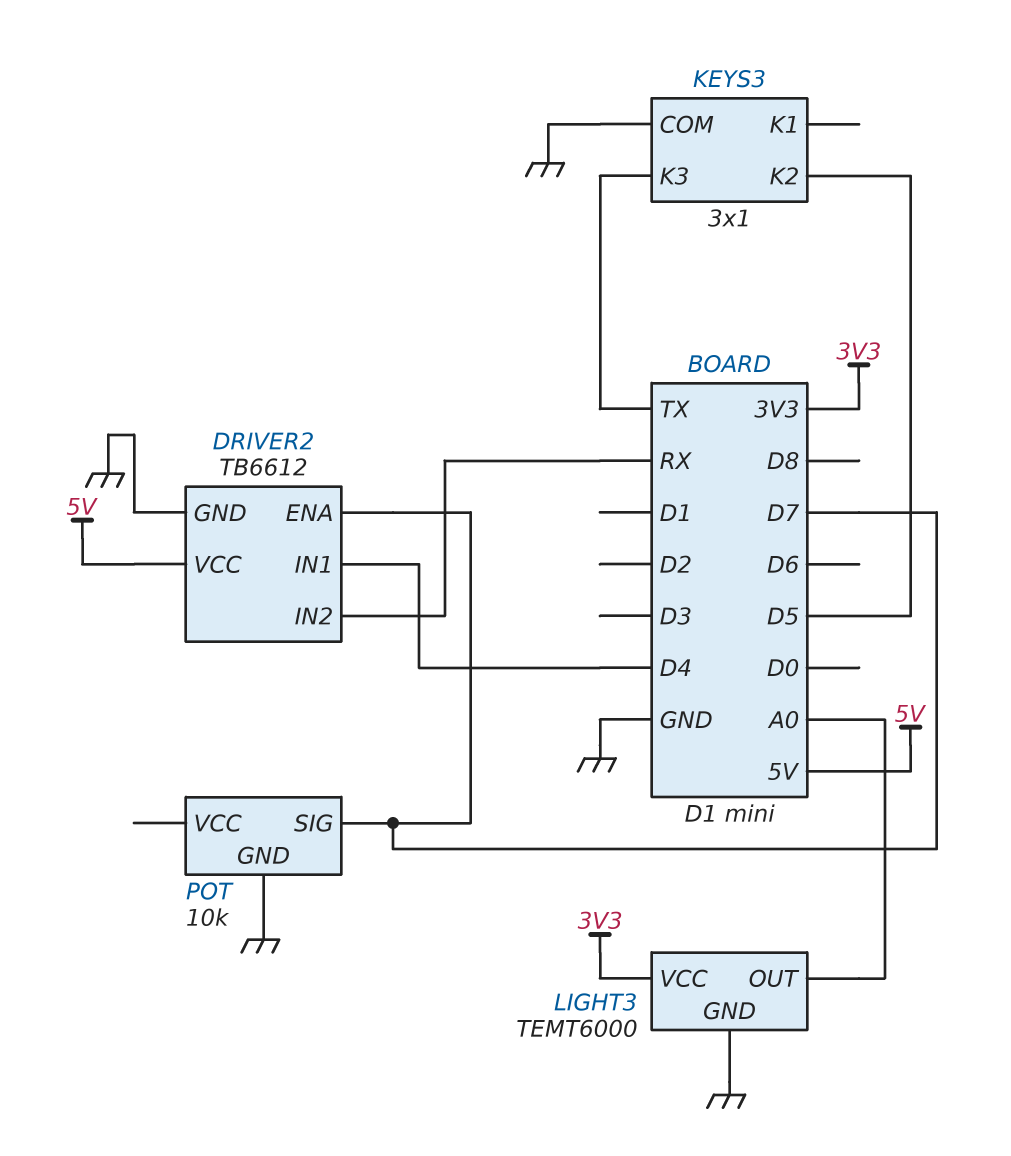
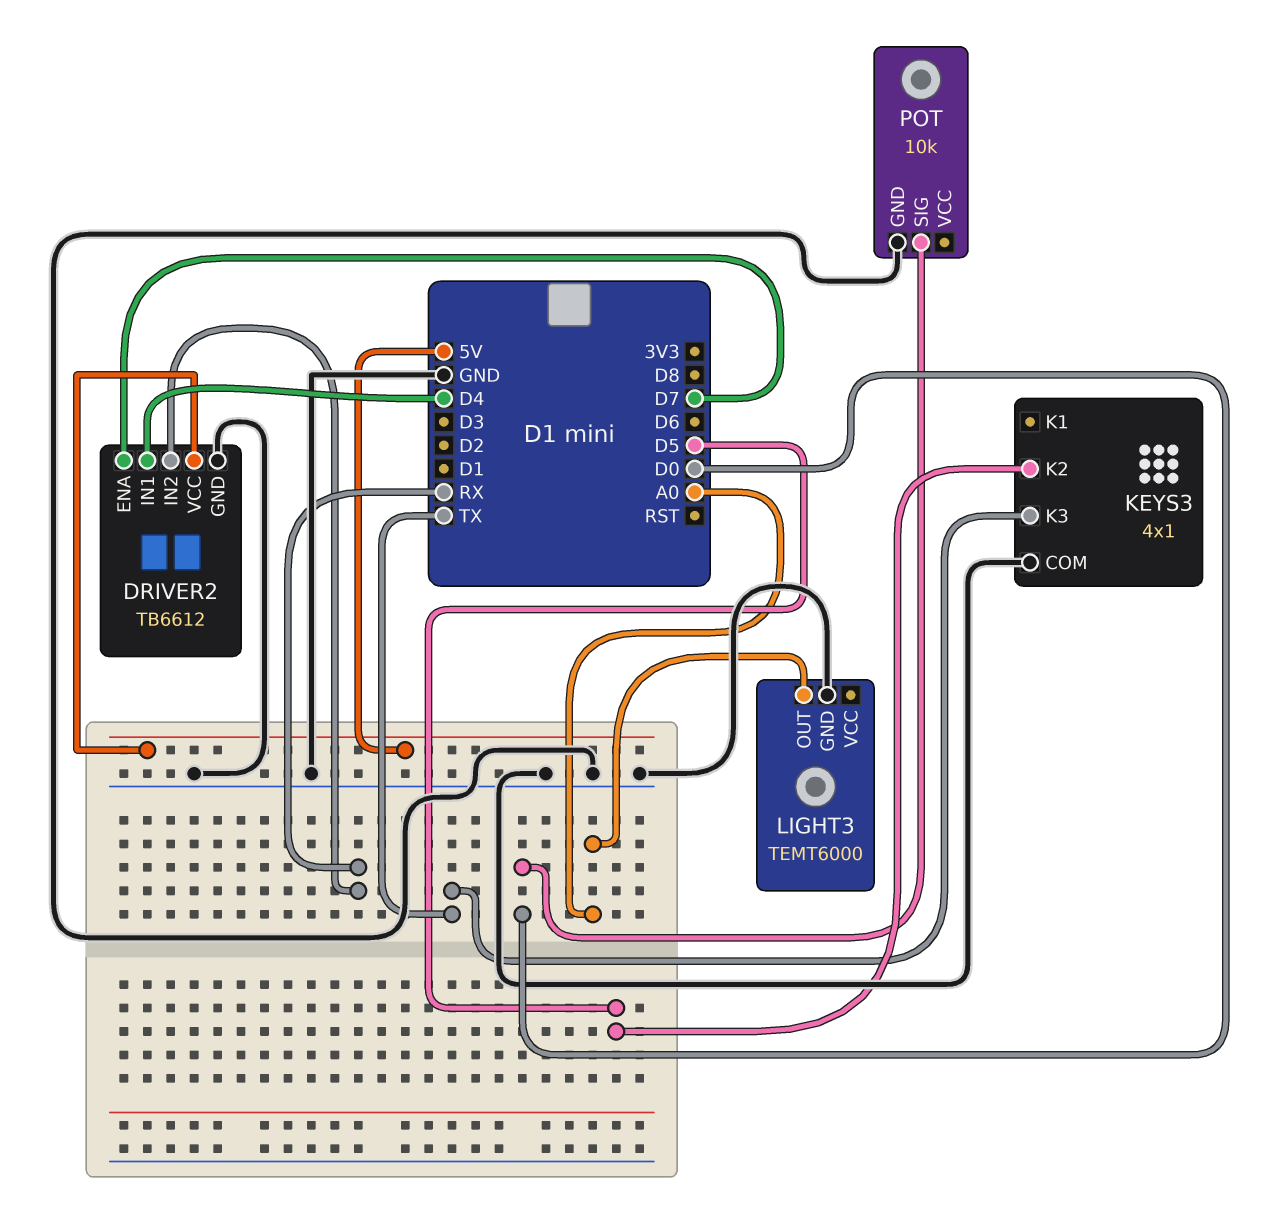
KEYS3: 3x1 -> 4x1
LIGHT3 pin VCC: 3V3 -> none
POT pin SIG: D7 -> D0

